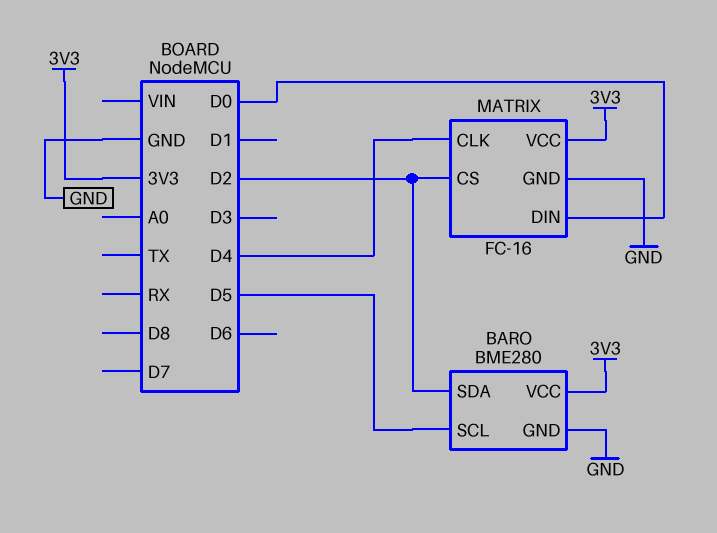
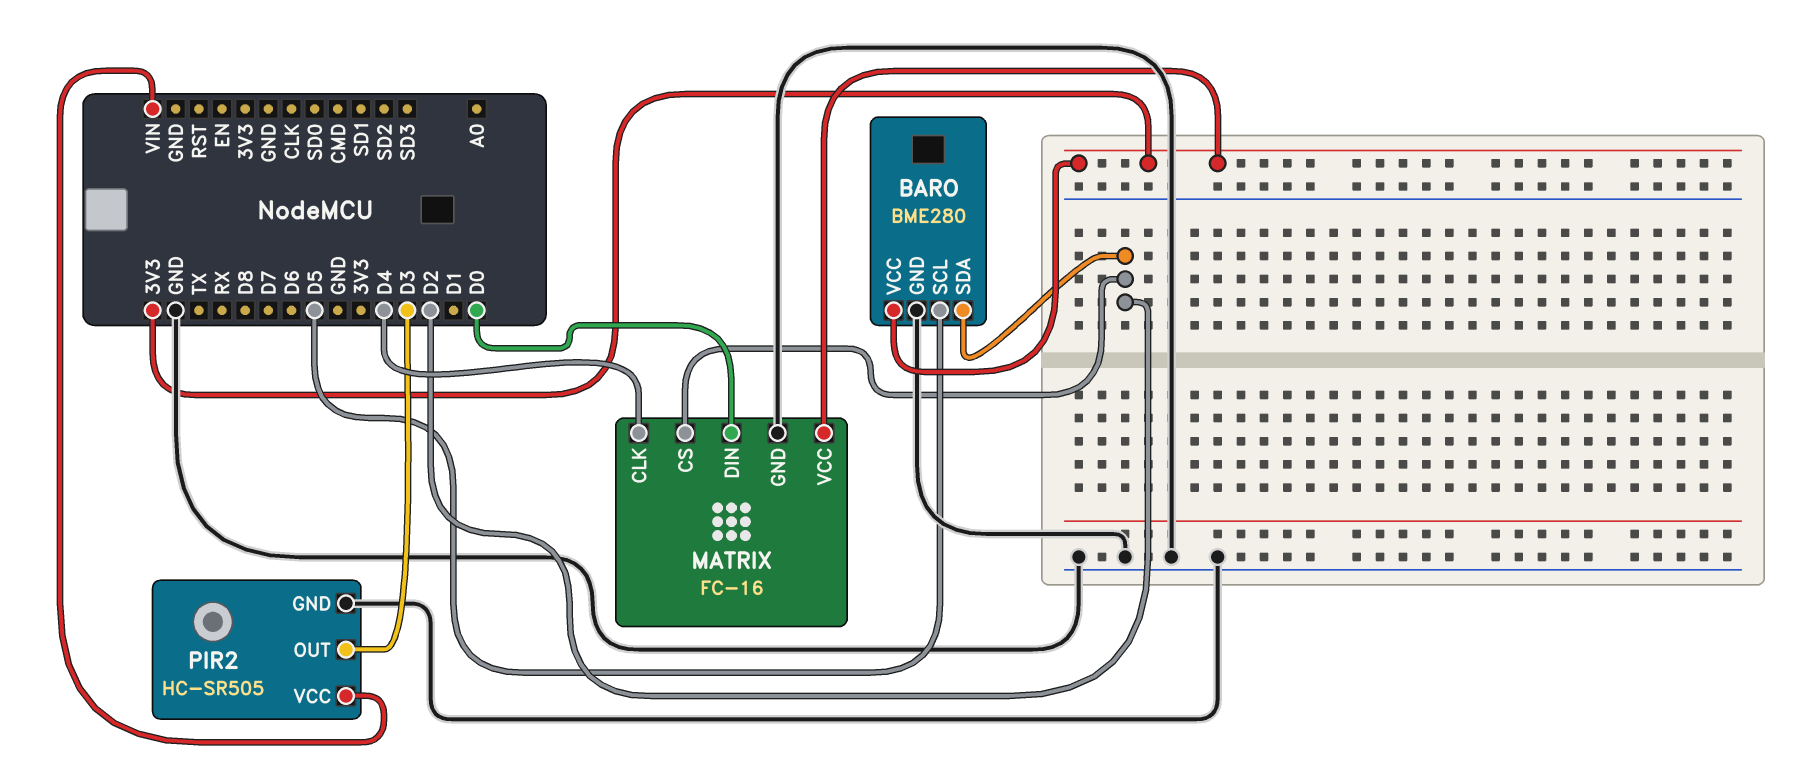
PIR2: none -> HC-SR505
PIR2 pin GND: none -> GND
PIR2 pin OUT: none -> D3
PIR2 pin VCC: none -> VIN

